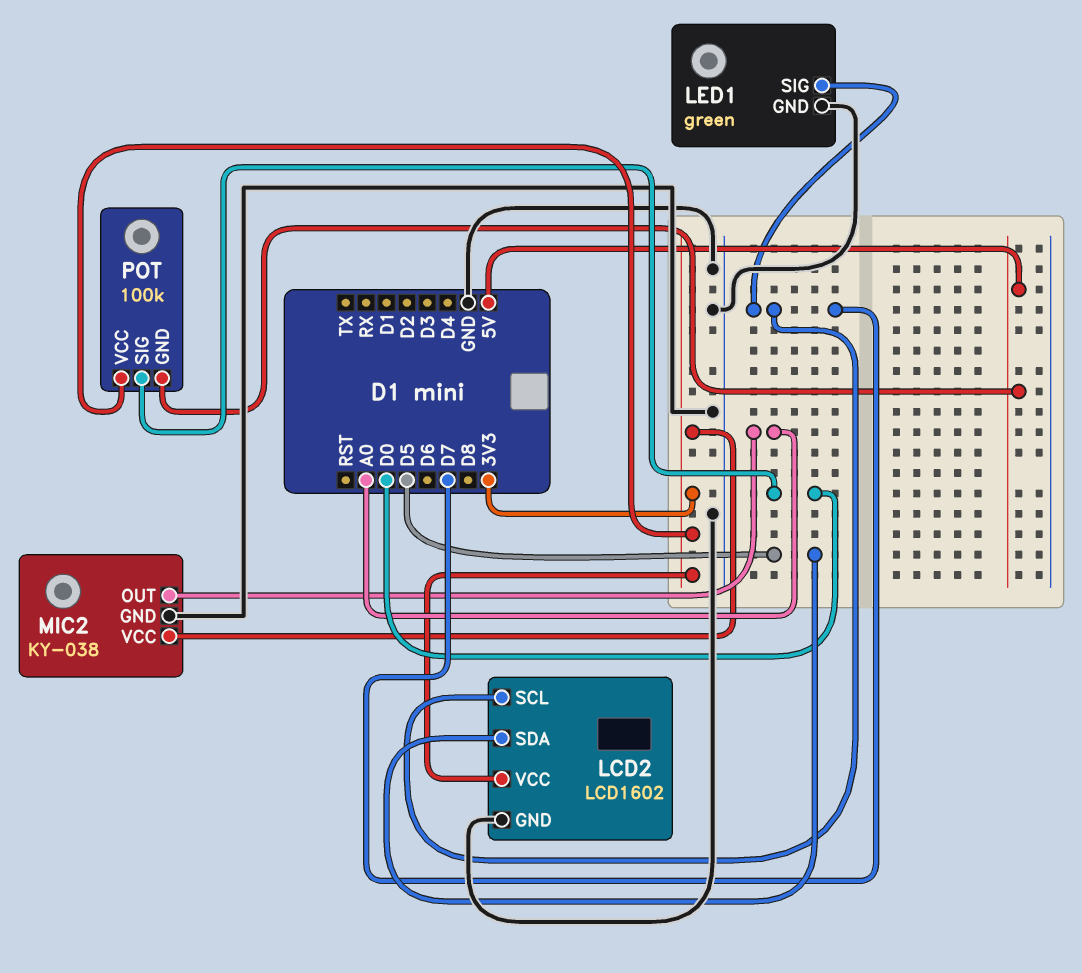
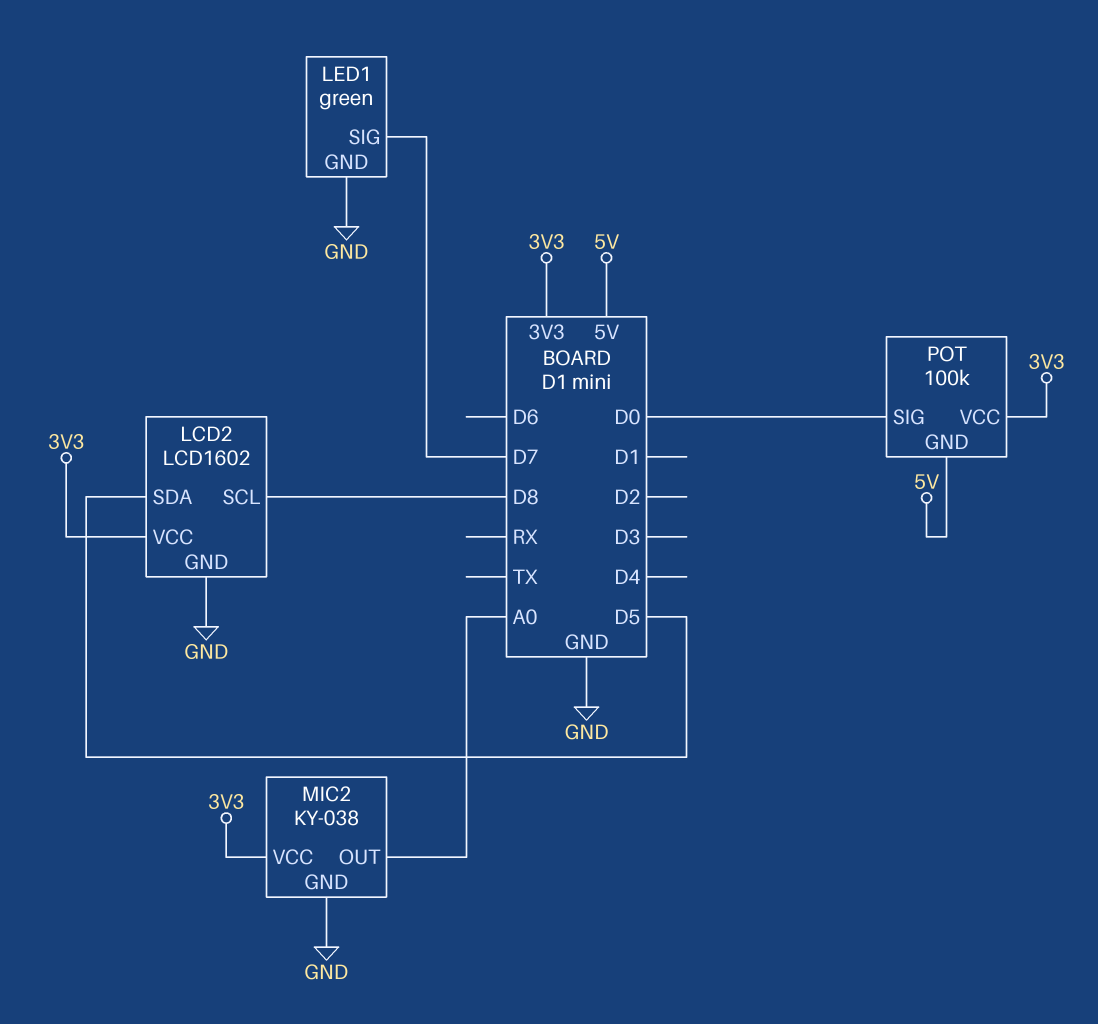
LCD2 pin SCL: D7 -> D8

